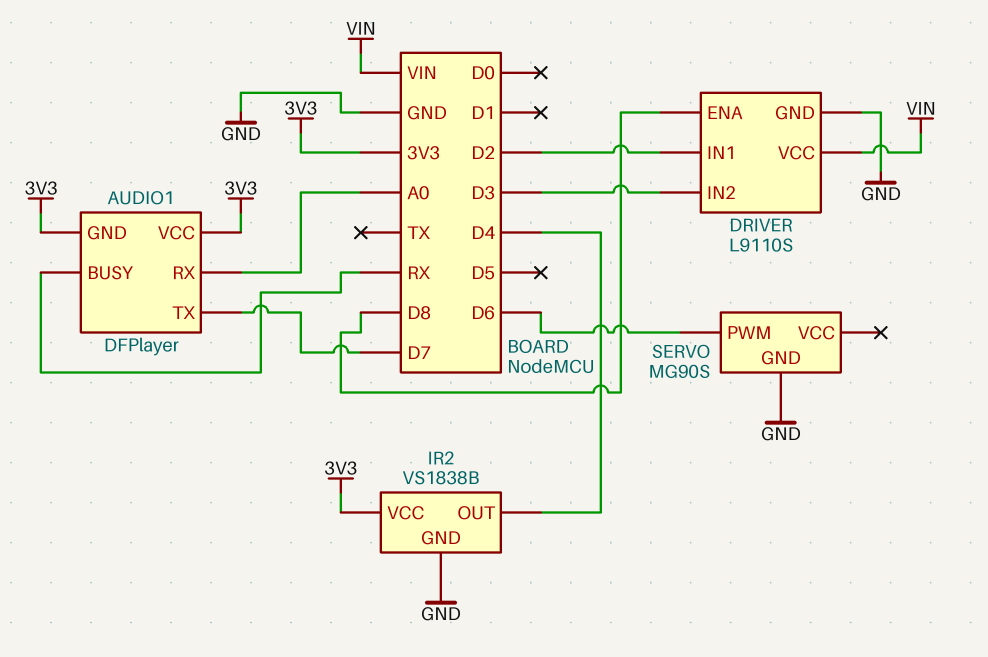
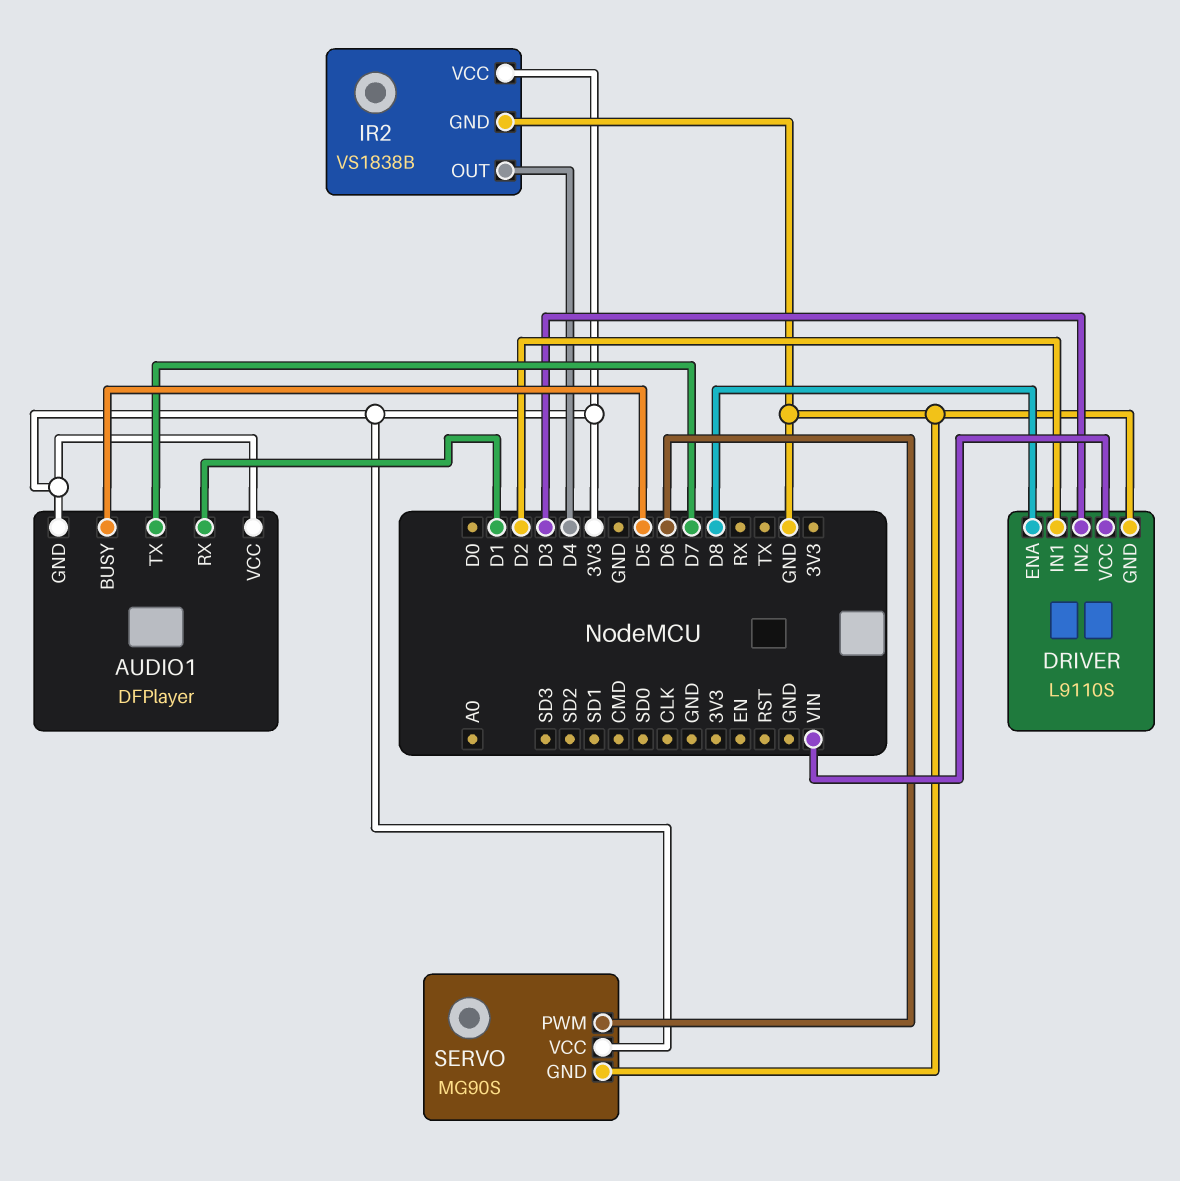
AUDIO1 pin BUSY: RX -> D5
AUDIO1 pin RX: A0 -> D1
SERVO pin VCC: none -> 3V3

